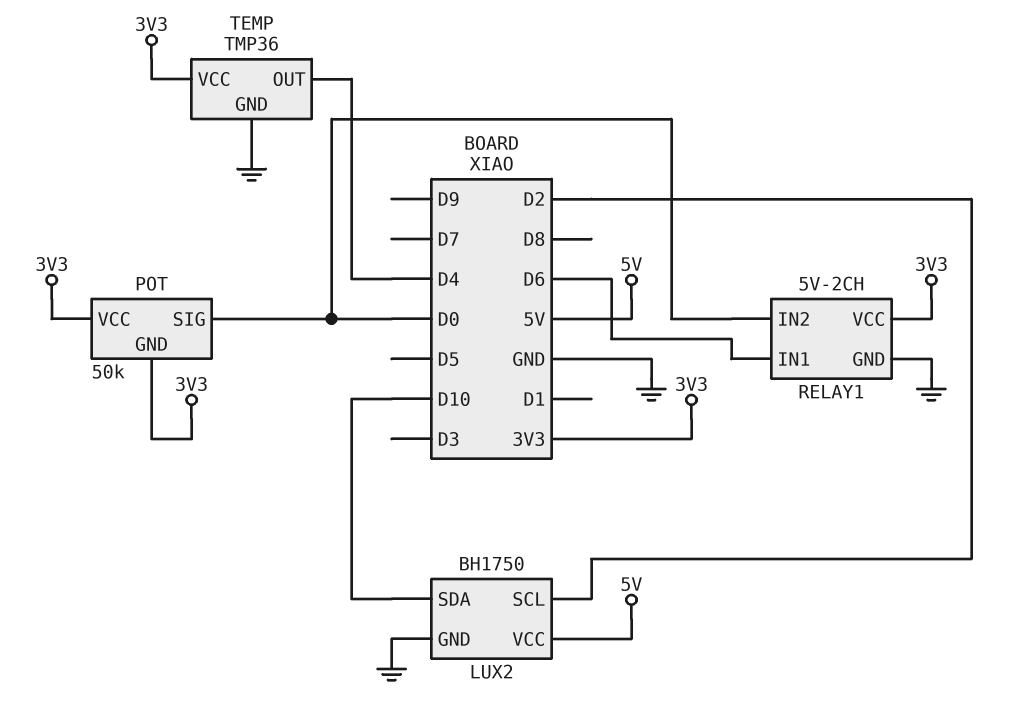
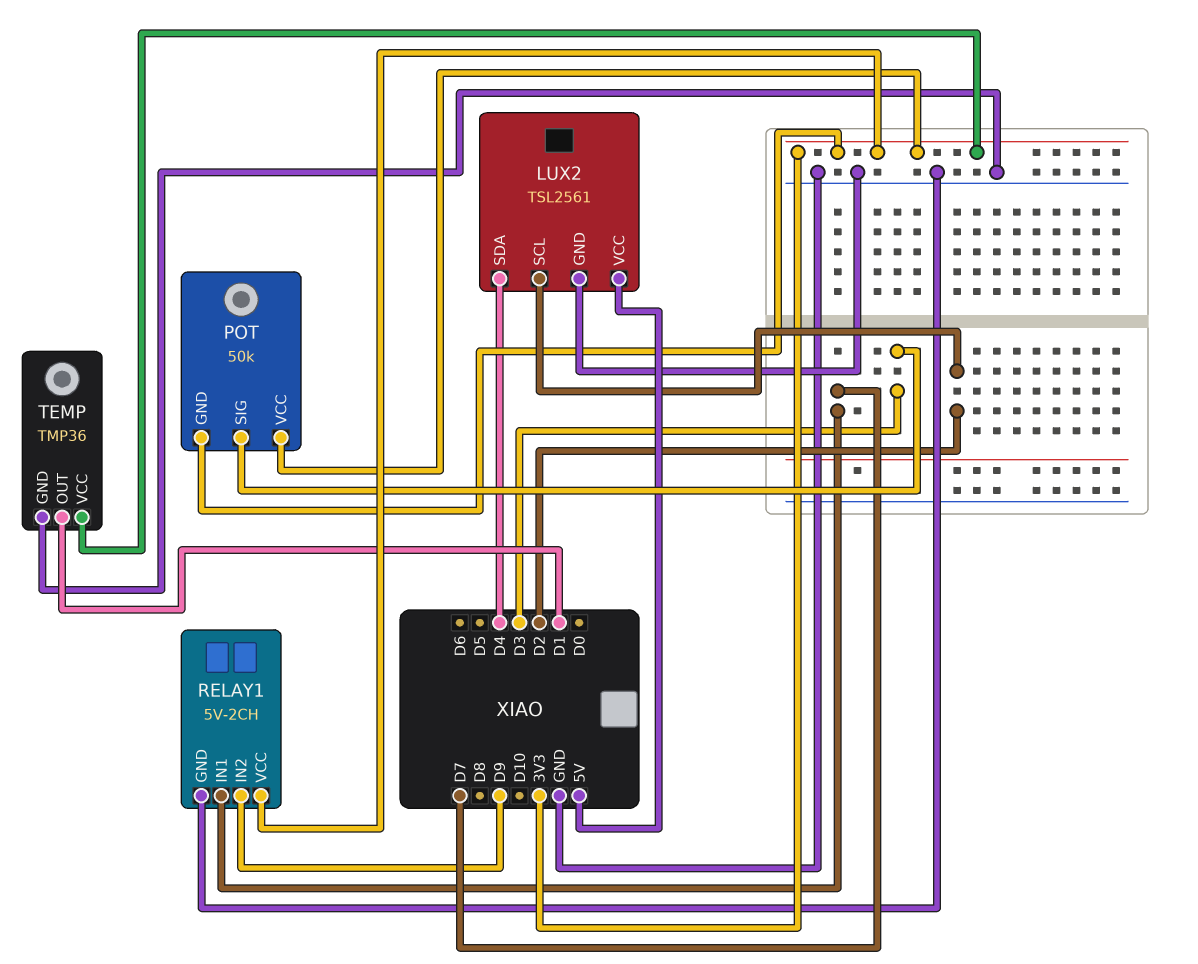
LUX2: BH1750 -> TSL2561
LUX2 pin SDA: D10 -> D4
POT pin SIG: D0 -> D3
RELAY1 pin IN1: D6 -> D7
RELAY1 pin IN2: D0 -> D9
TEMP pin OUT: D4 -> D1

